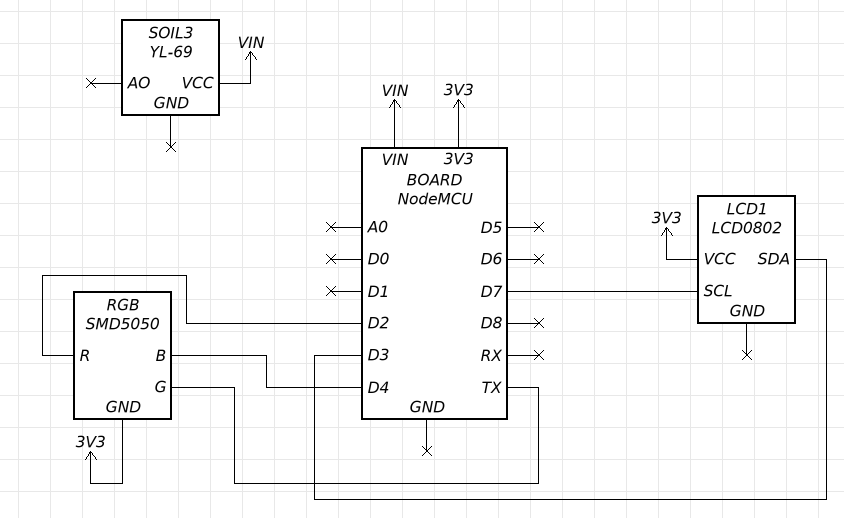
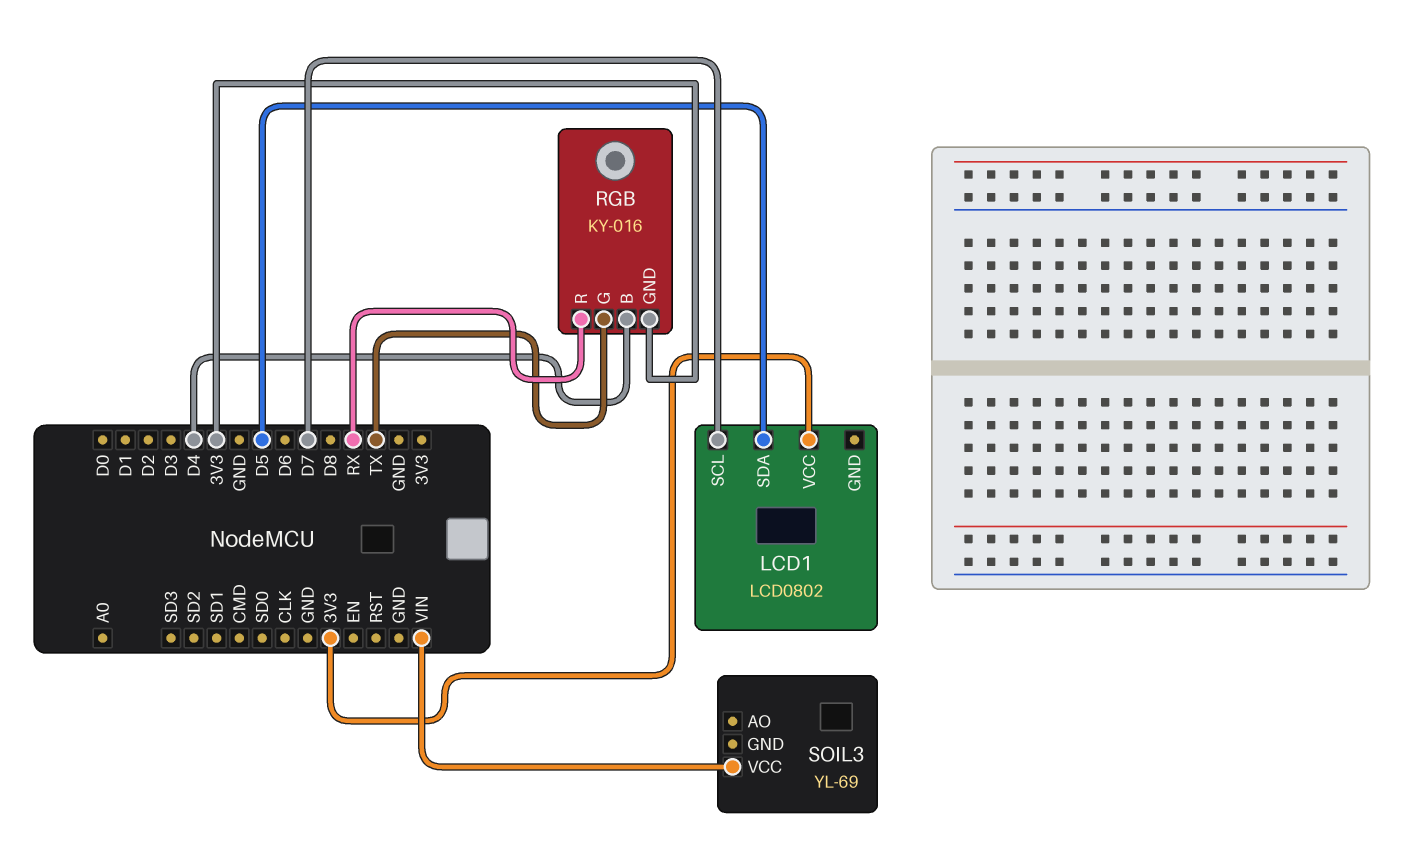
LCD1 pin SDA: D3 -> D5
RGB: SMD5050 -> KY-016
RGB pin R: D2 -> RX

